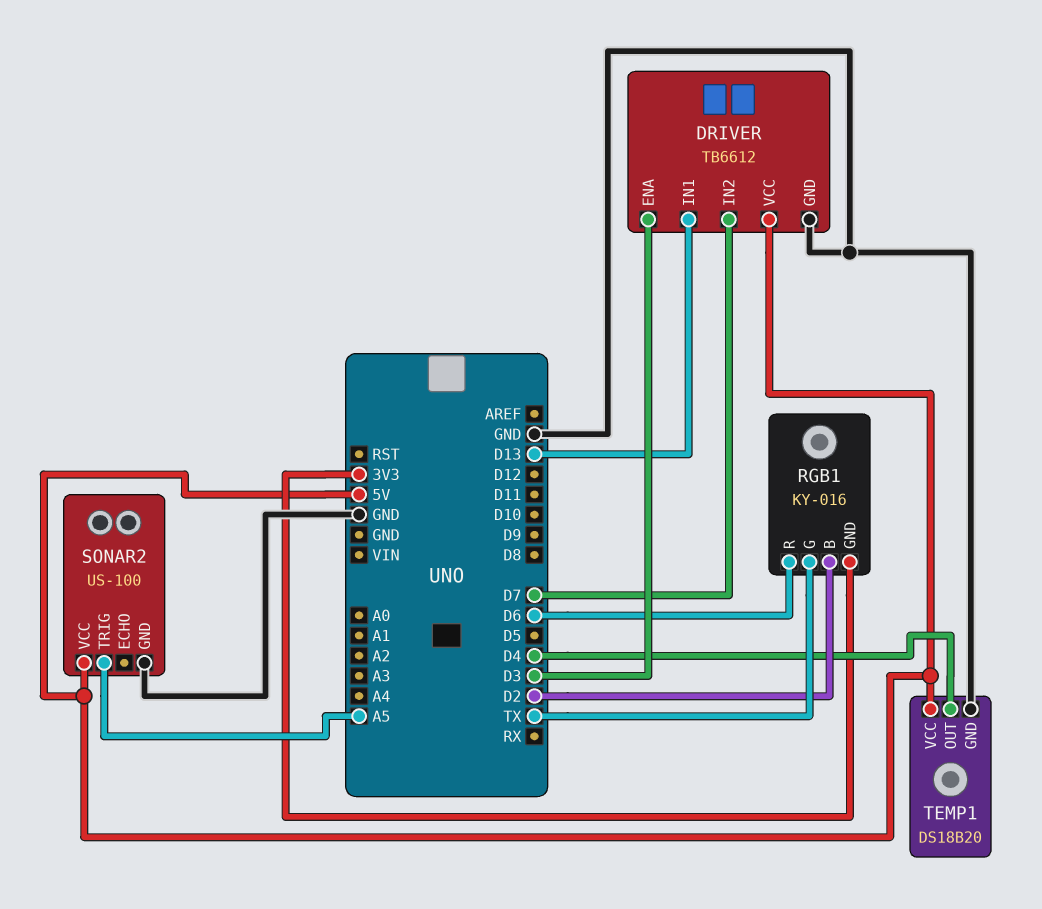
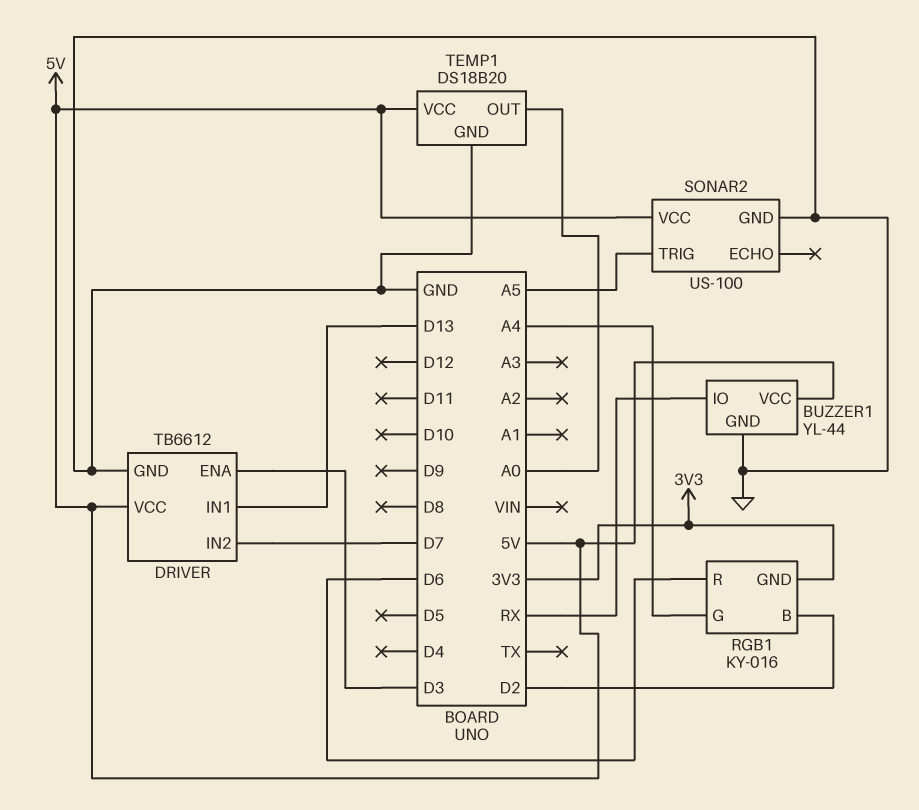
BUZZER1: none -> YL-44
BUZZER1 pin GND: none -> GND
BUZZER1 pin IO: none -> RX
BUZZER1 pin VCC: none -> 5V
RGB1 pin G: TX -> A4
TEMP1 pin OUT: D4 -> A0

